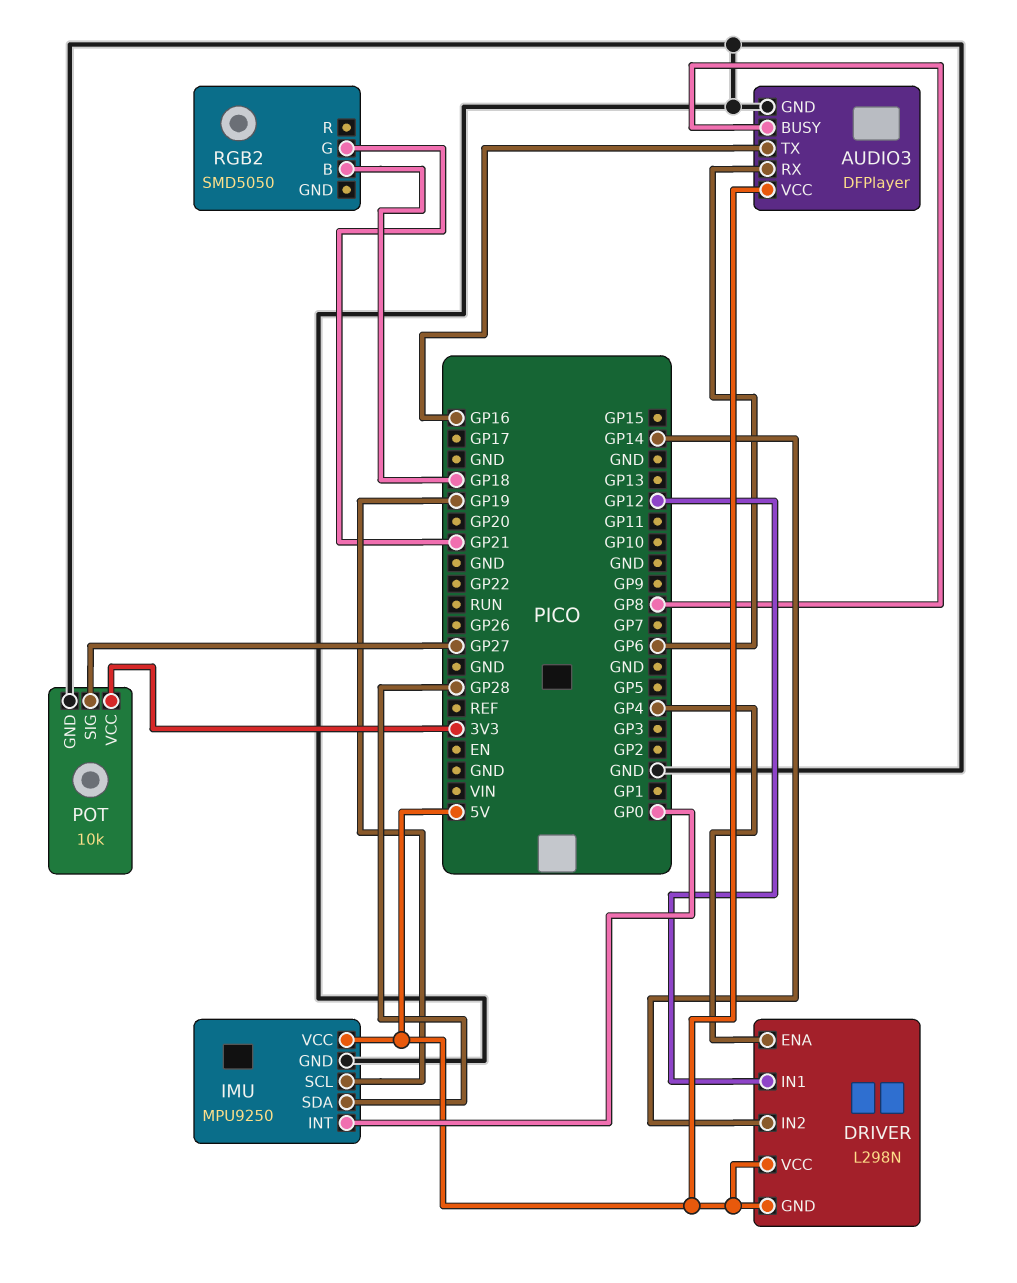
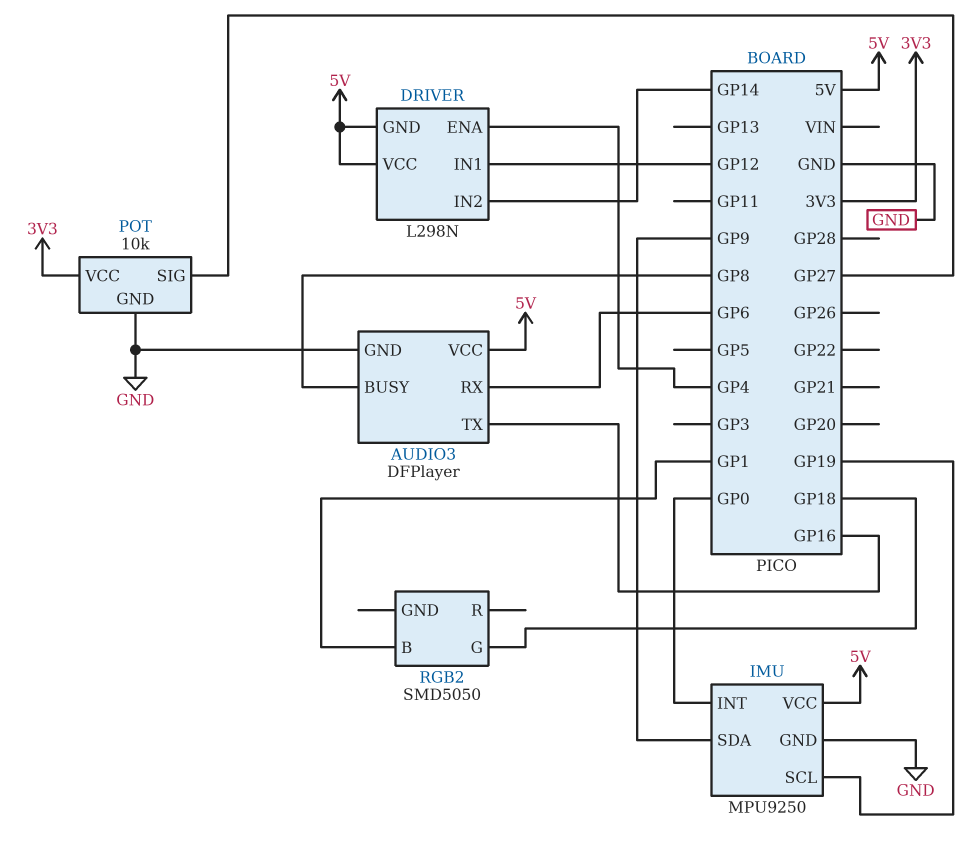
IMU pin SDA: GP28 -> GP9
RGB2 pin B: GP18 -> GP1
RGB2 pin G: GP21 -> GP18

